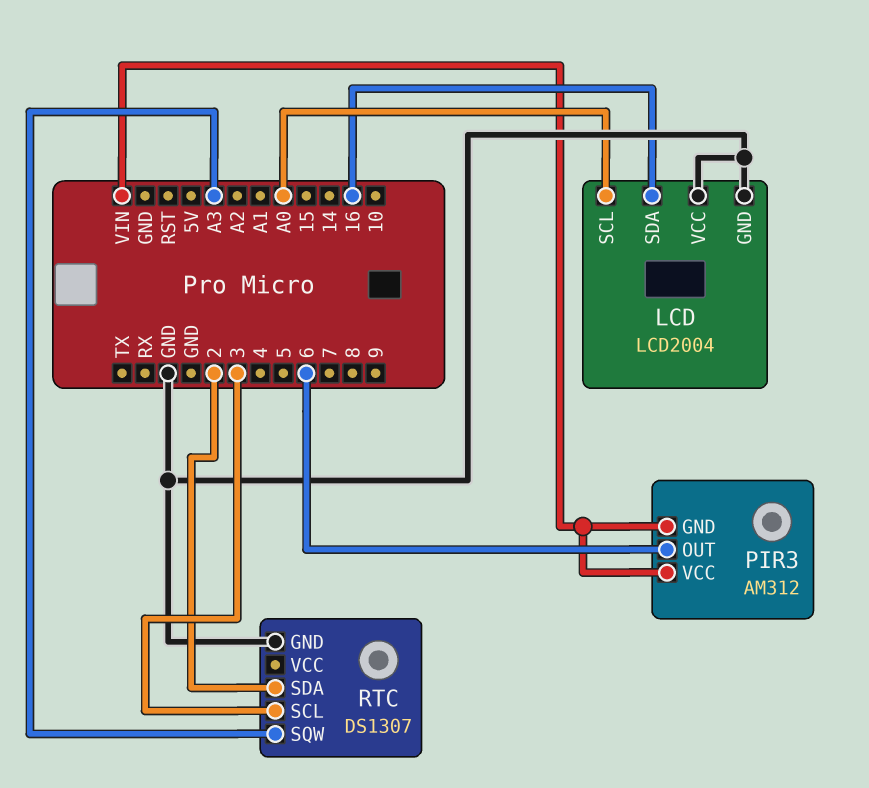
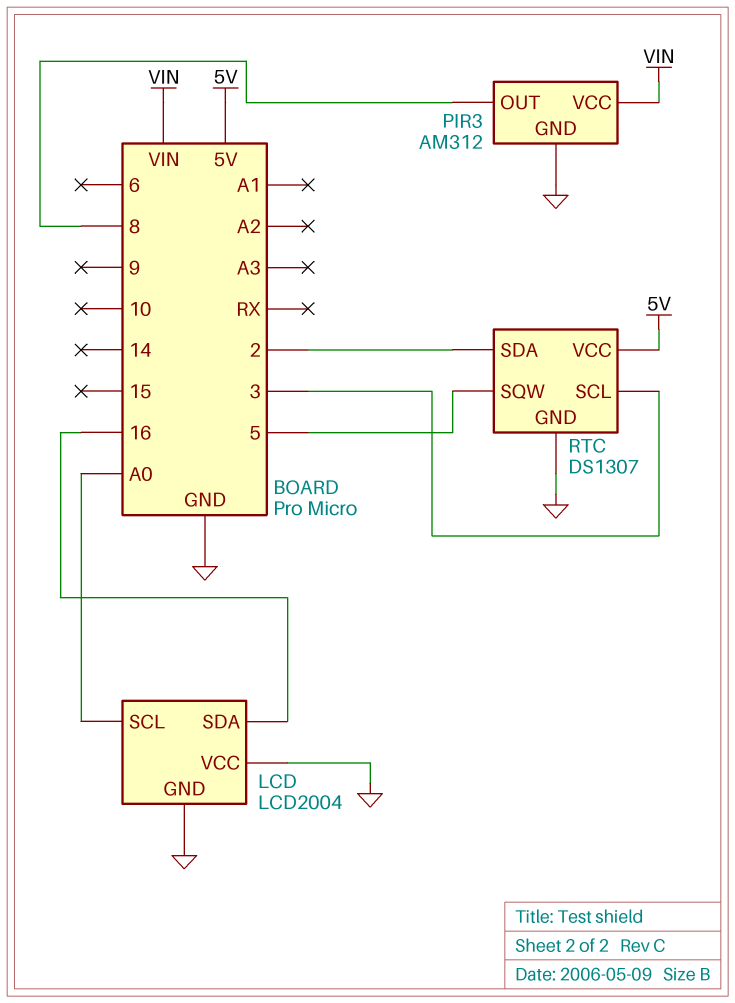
PIR3 pin GND: VIN -> GND
PIR3 pin OUT: 6 -> 8
RTC pin SQW: A3 -> 5
RTC pin VCC: none -> 5V

